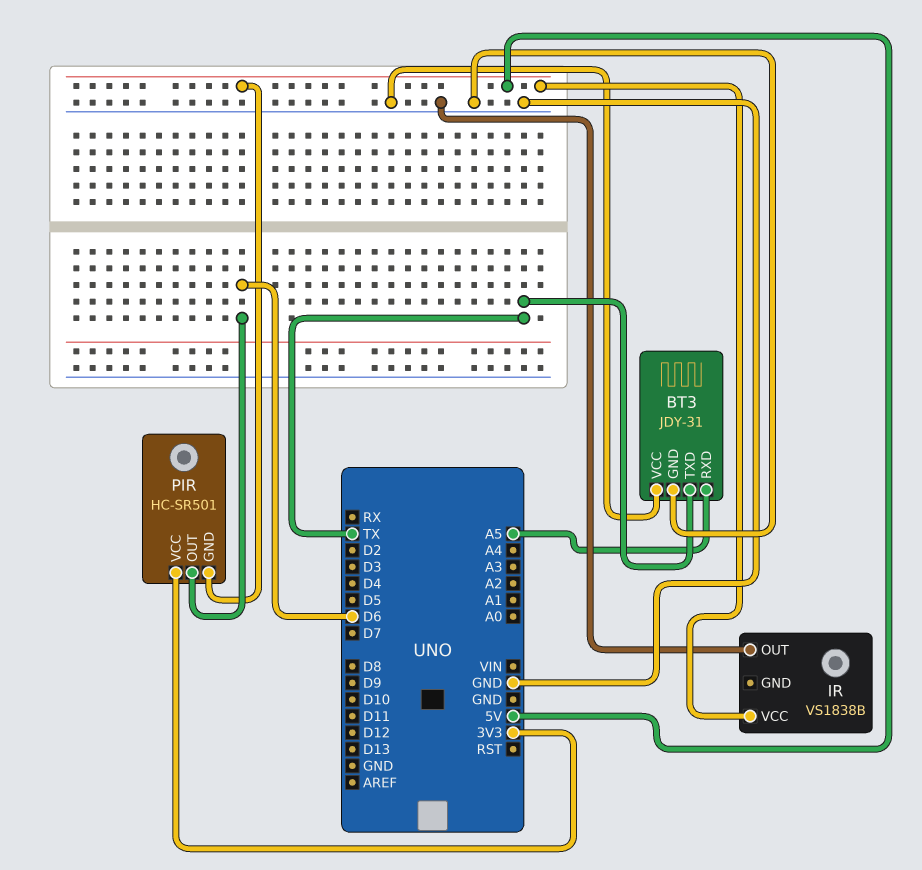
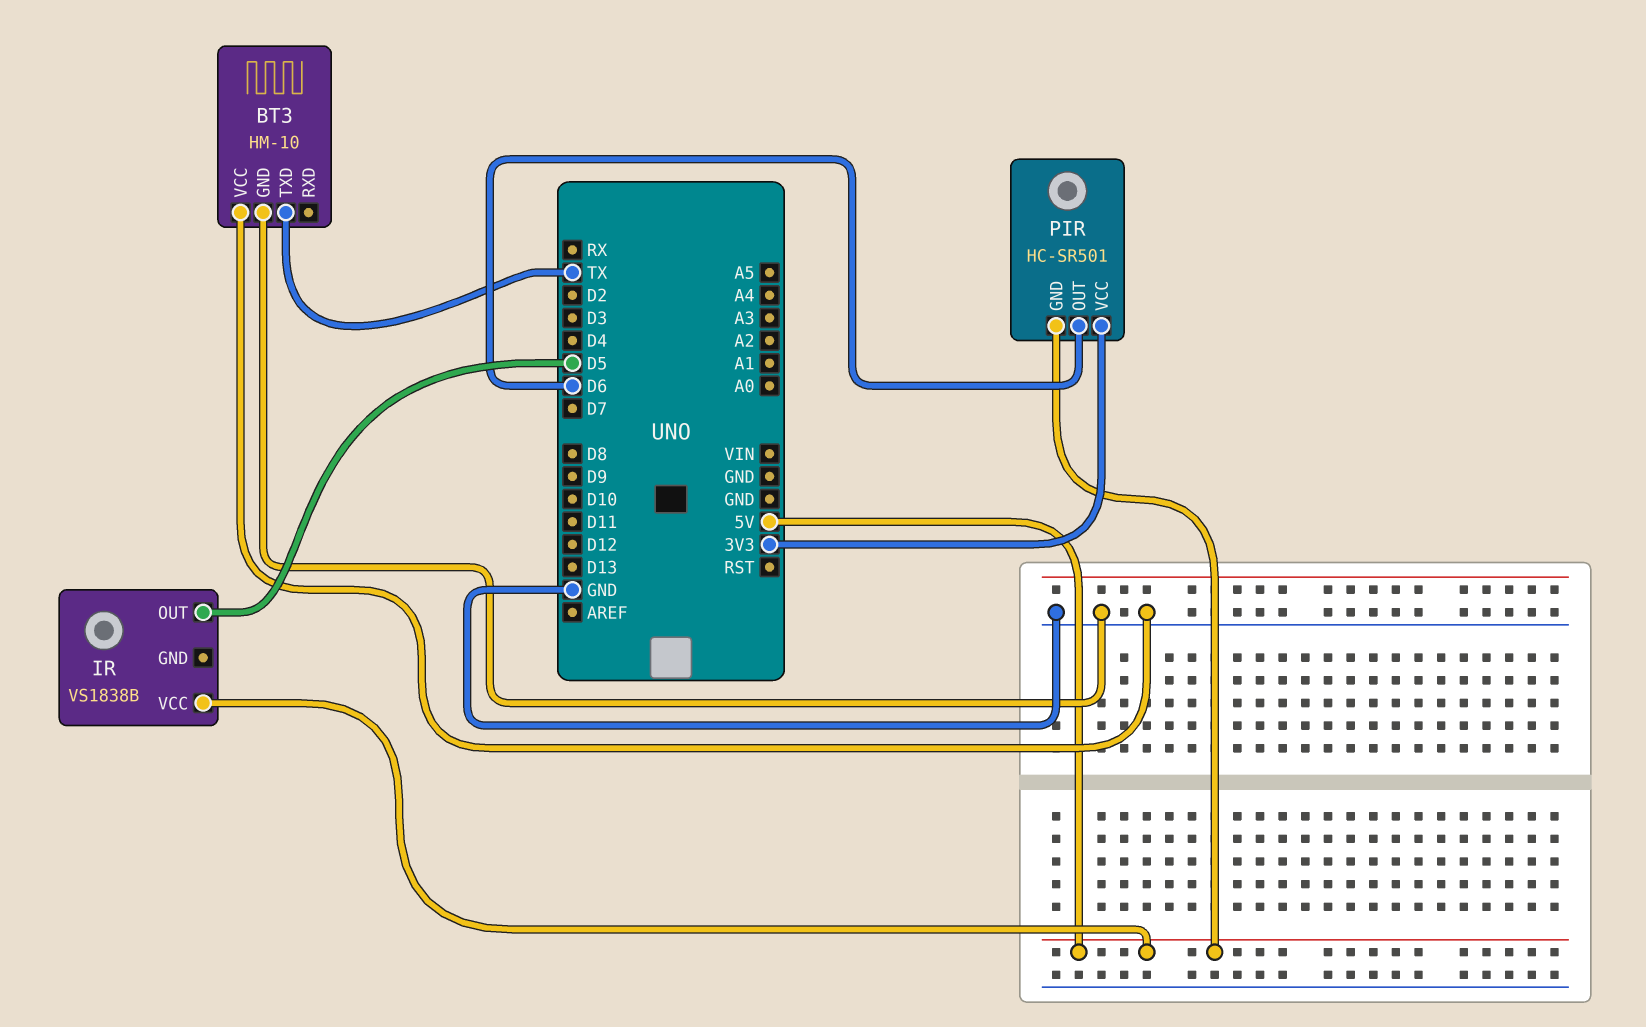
BT3: JDY-31 -> HM-10
BT3 pin RXD: A5 -> none
IR pin OUT: GND -> D5

